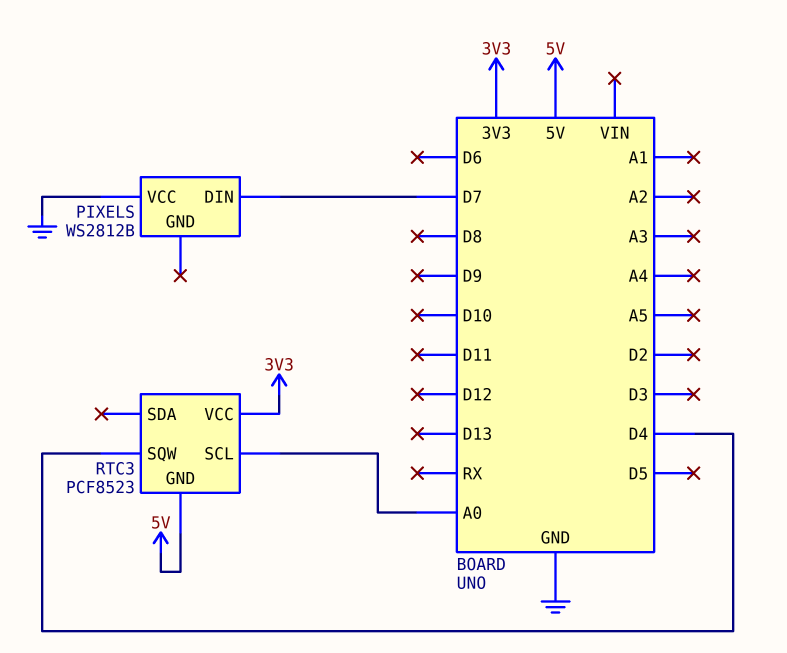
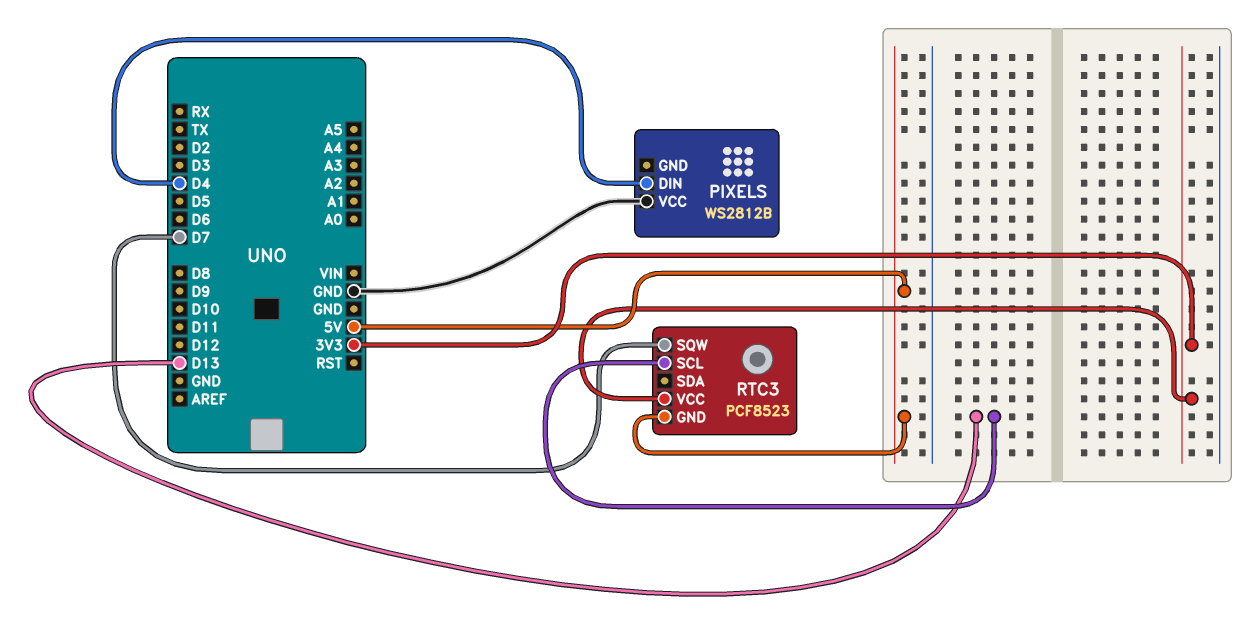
PIXELS pin DIN: D7 -> D4
RTC3 pin SCL: A0 -> D13
RTC3 pin SQW: D4 -> D7

